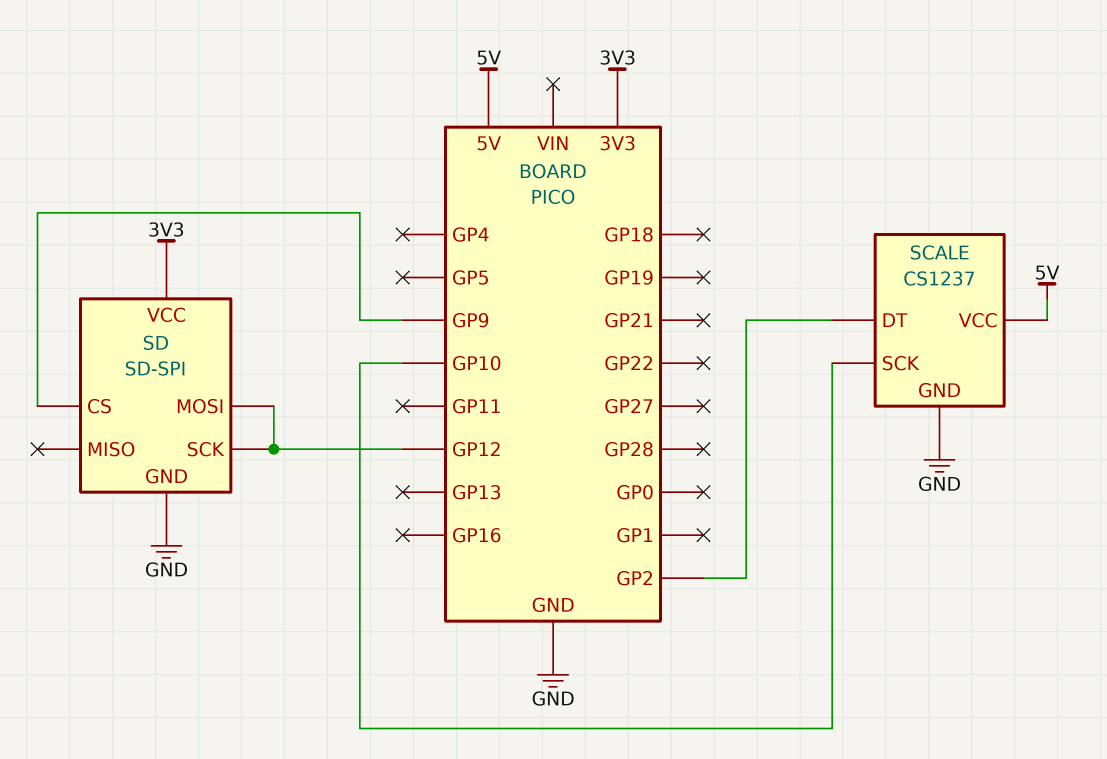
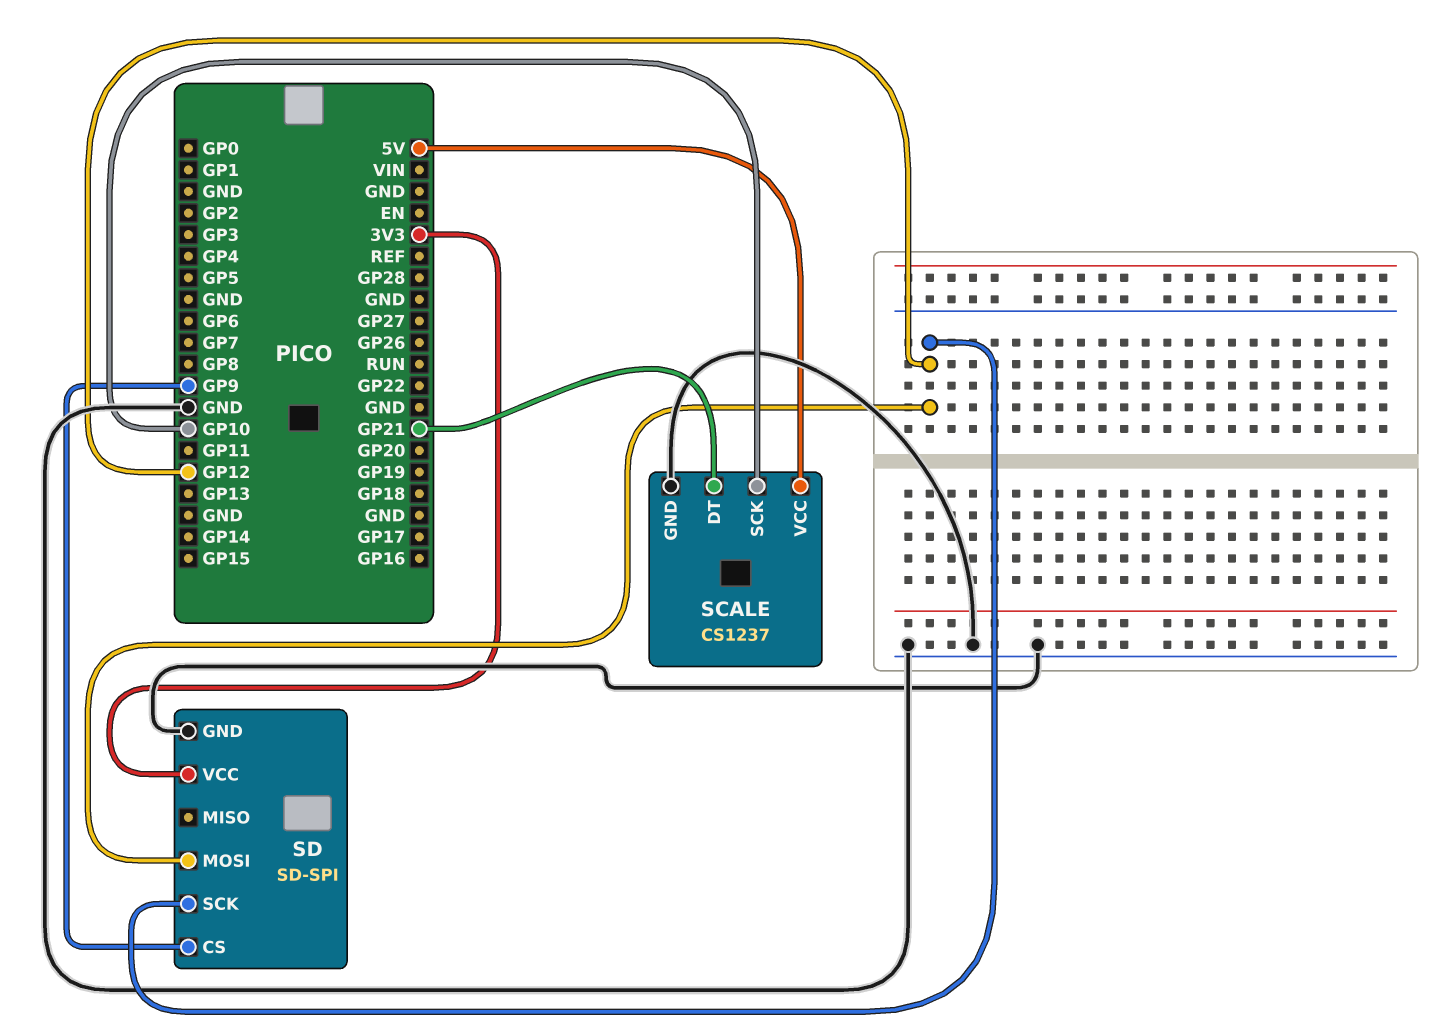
SCALE pin DT: GP2 -> GP21

